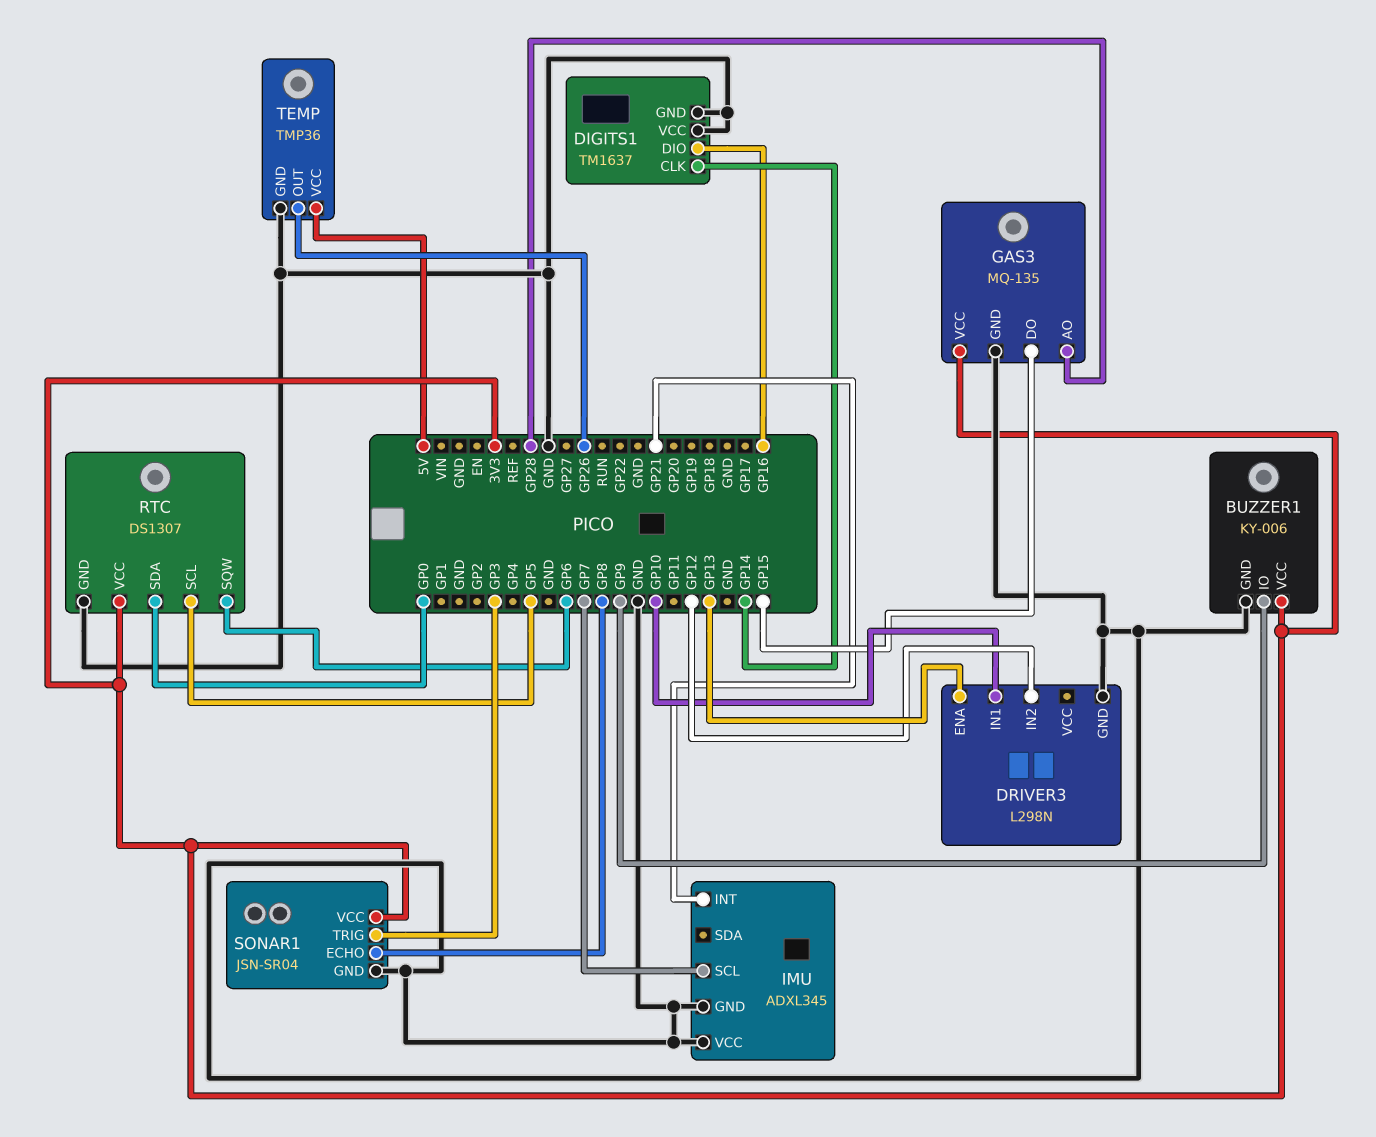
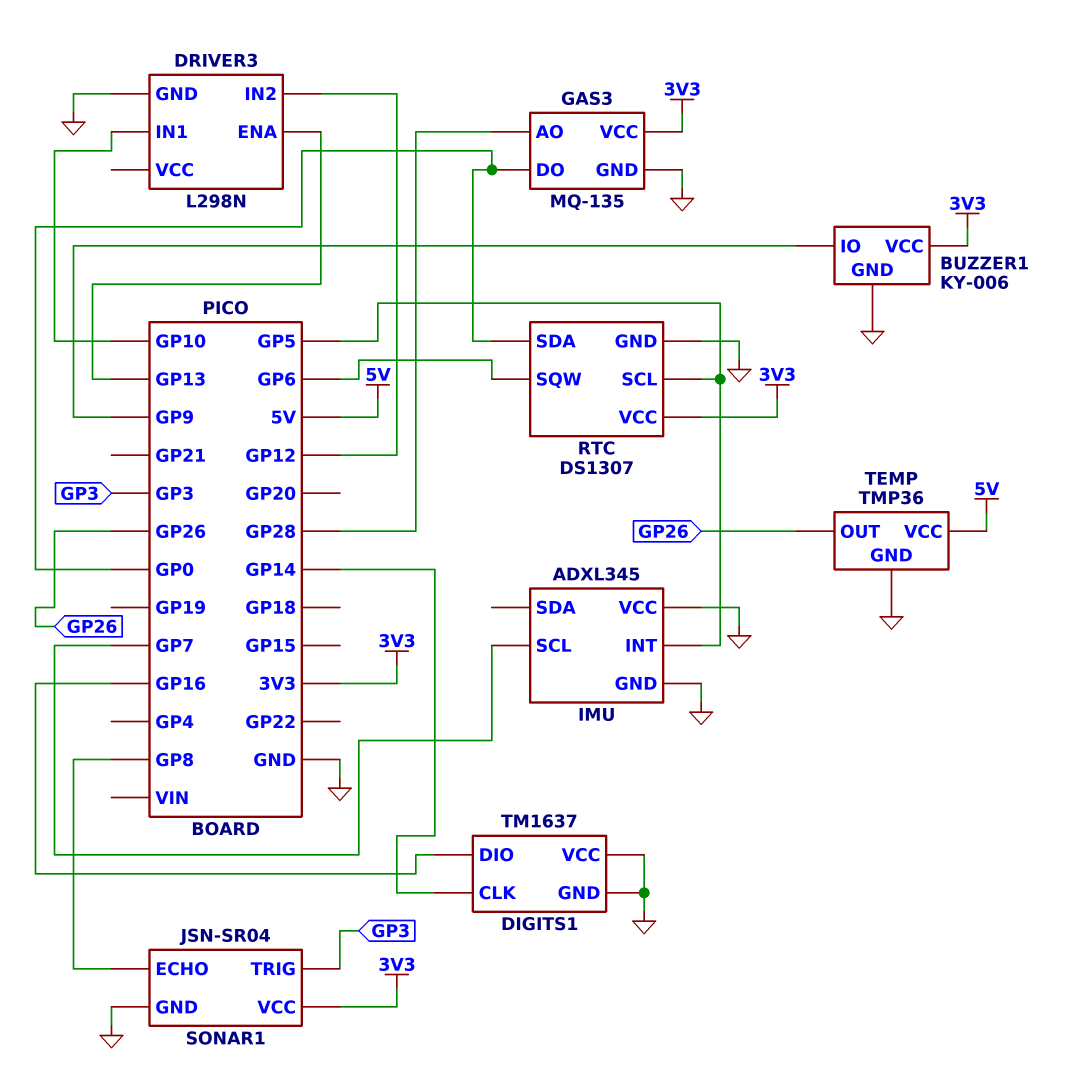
GAS3 pin DO: GP15 -> GP0
IMU pin INT: GP21 -> GP5

